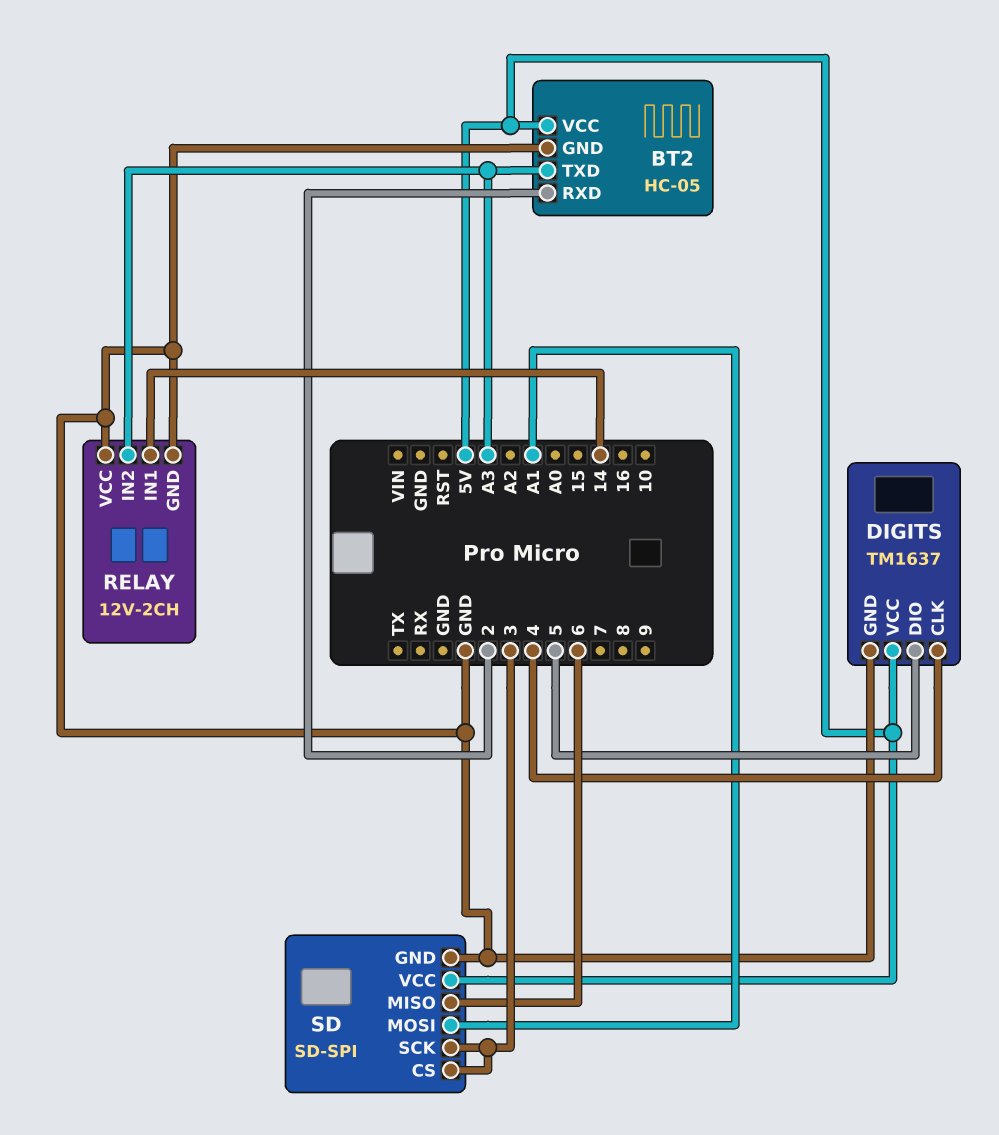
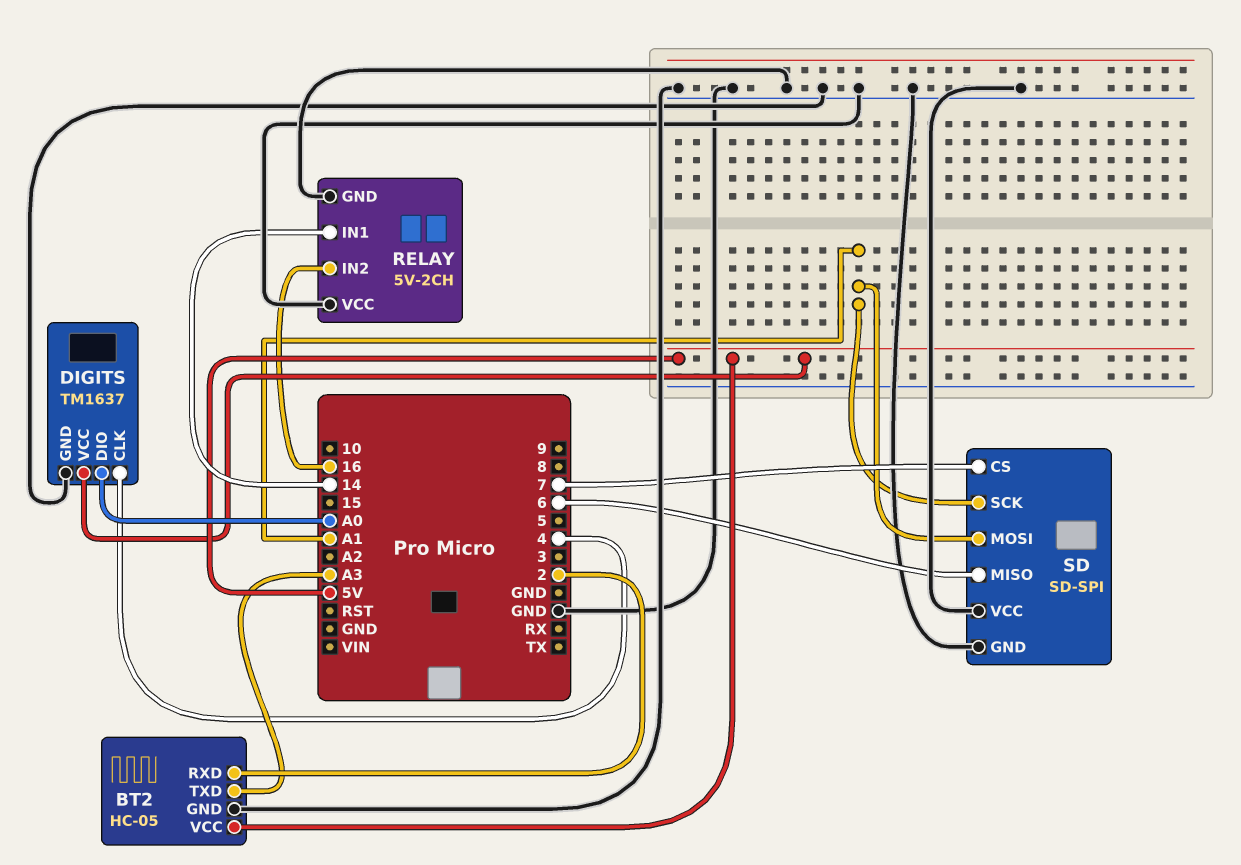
DIGITS pin DIO: 5 -> A0
RELAY: 12V-2CH -> 5V-2CH
RELAY pin IN2: A3 -> 16
SD pin CS: 3 -> 7
SD pin SCK: 3 -> A1
SD pin VCC: 5V -> GND

